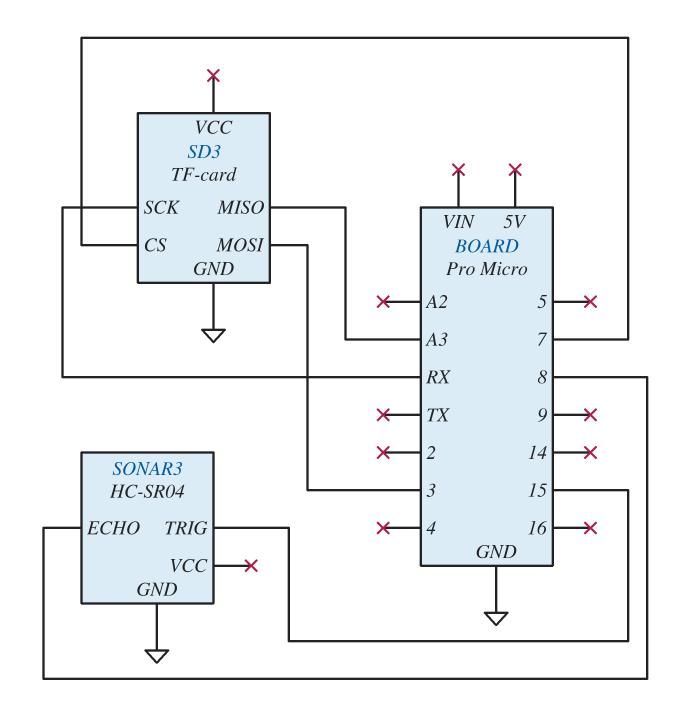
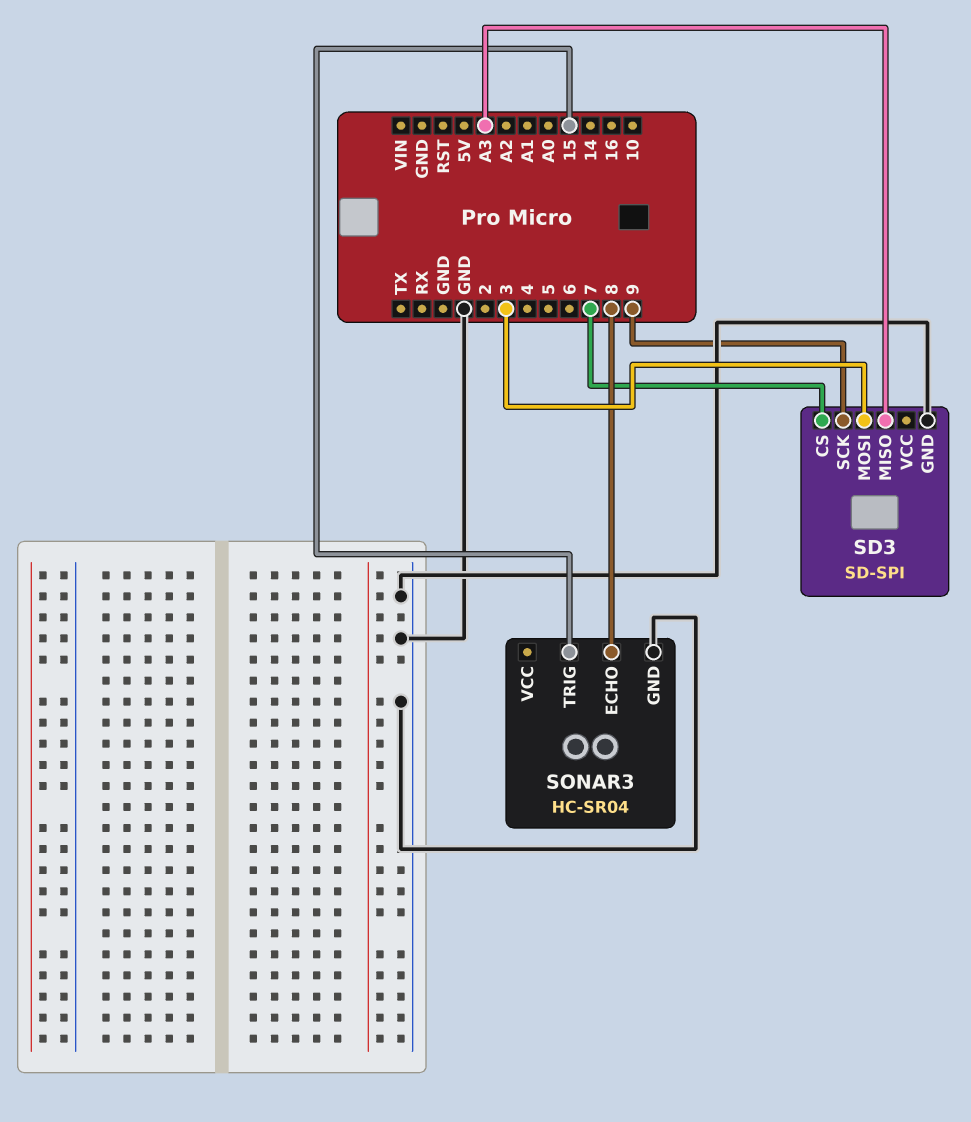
SD3: TF-card -> SD-SPI
SD3 pin SCK: RX -> 9

